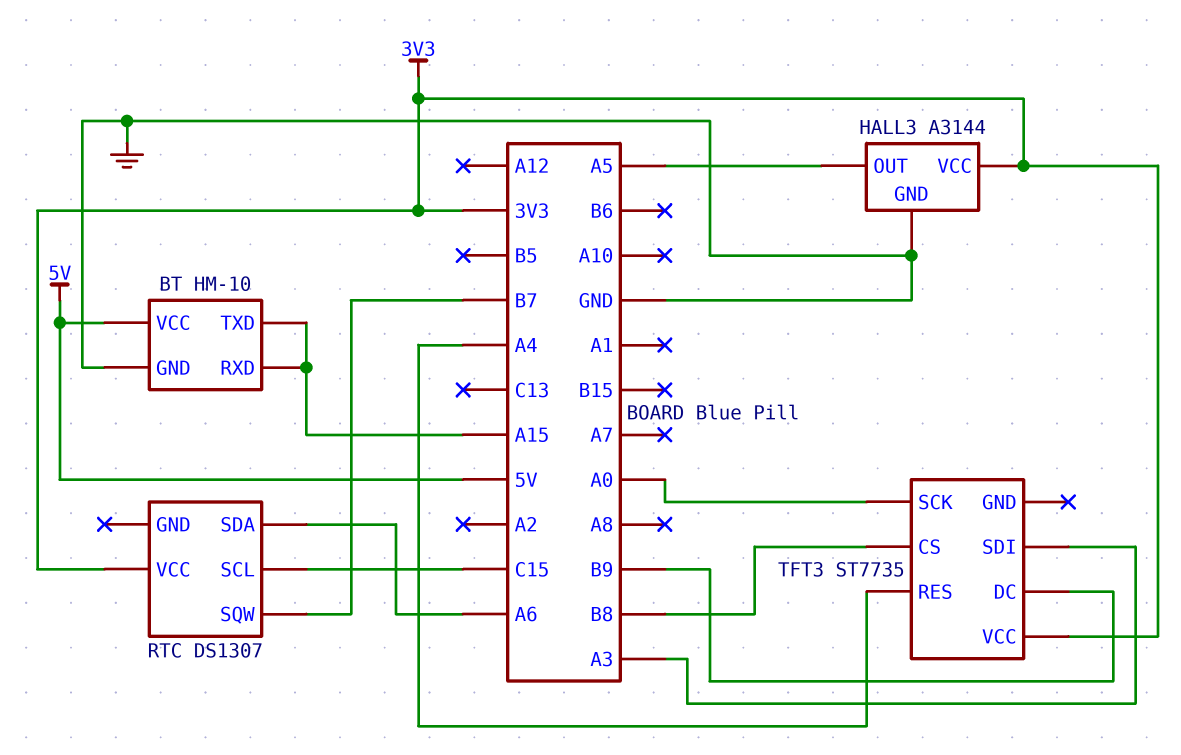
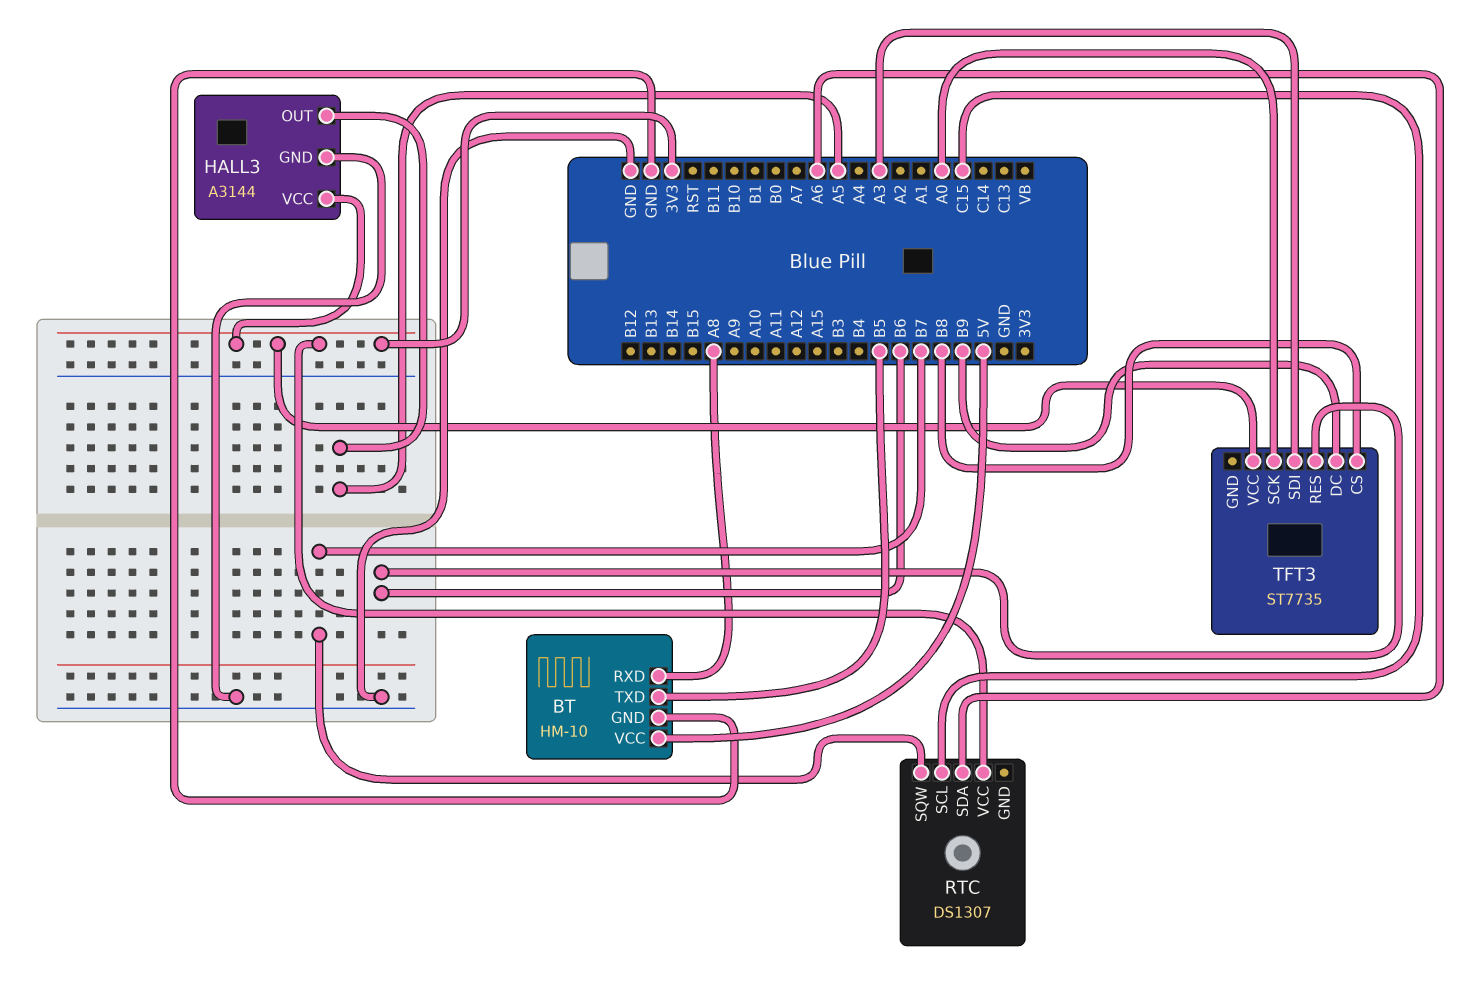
BT pin RXD: A15 -> A8
BT pin TXD: A15 -> B5
TFT3 pin RES: A4 -> B6

